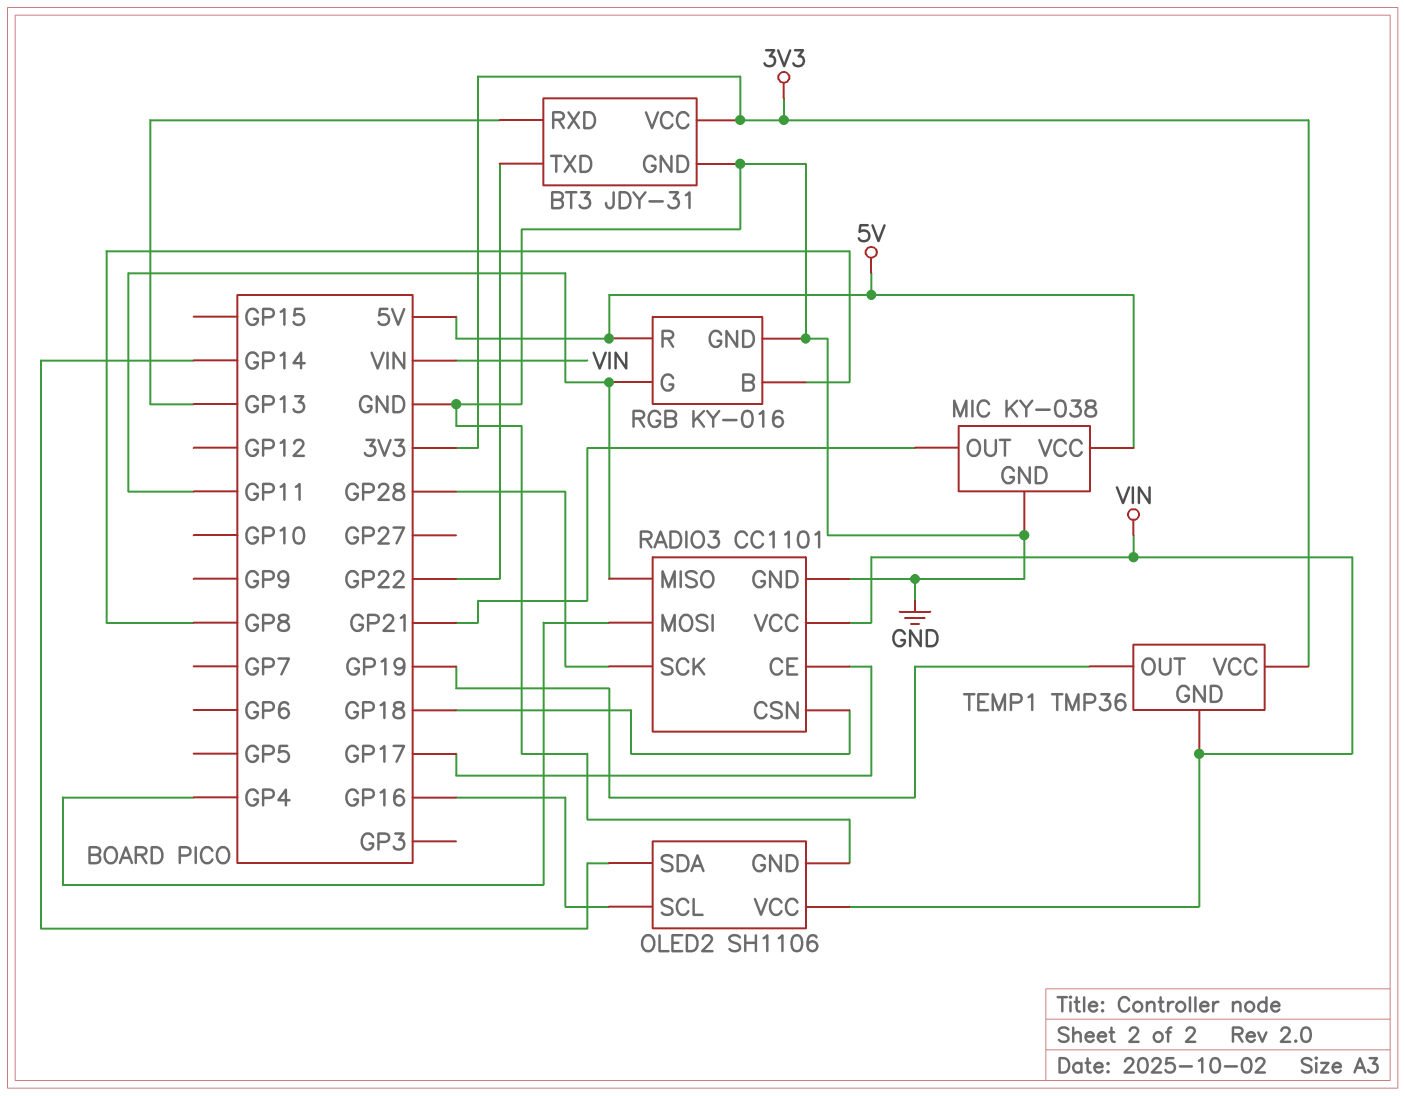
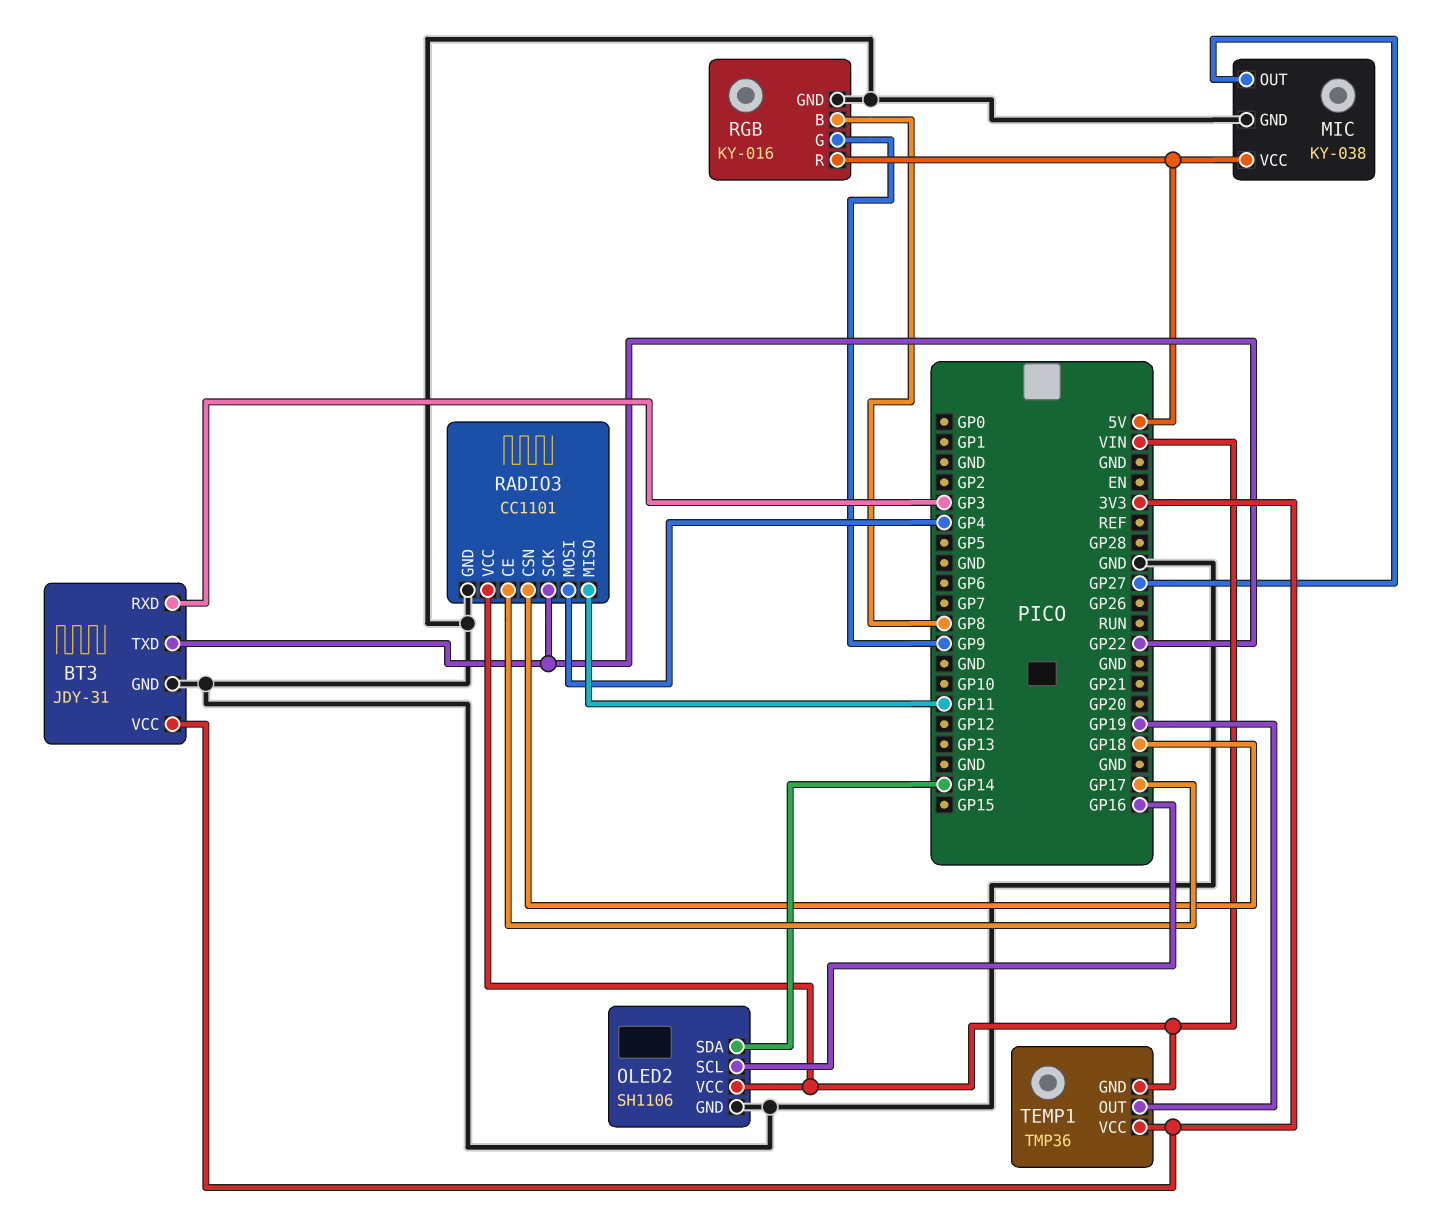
BT3 pin RXD: GP13 -> GP3
MIC pin OUT: GP21 -> GP27
RADIO3 pin SCK: GP28 -> GP22
RGB pin G: GP11 -> GP9

